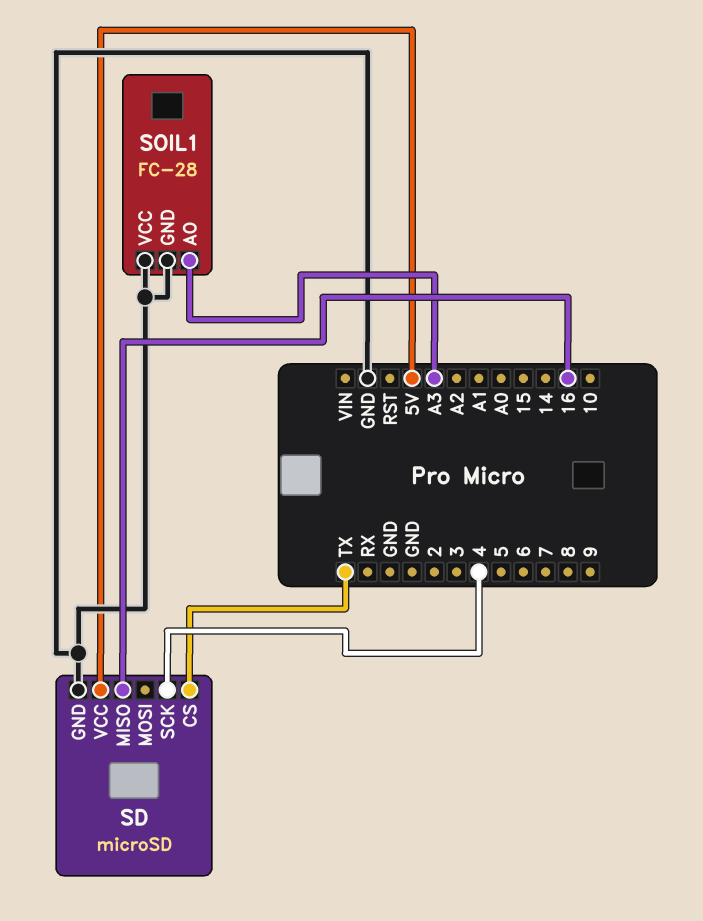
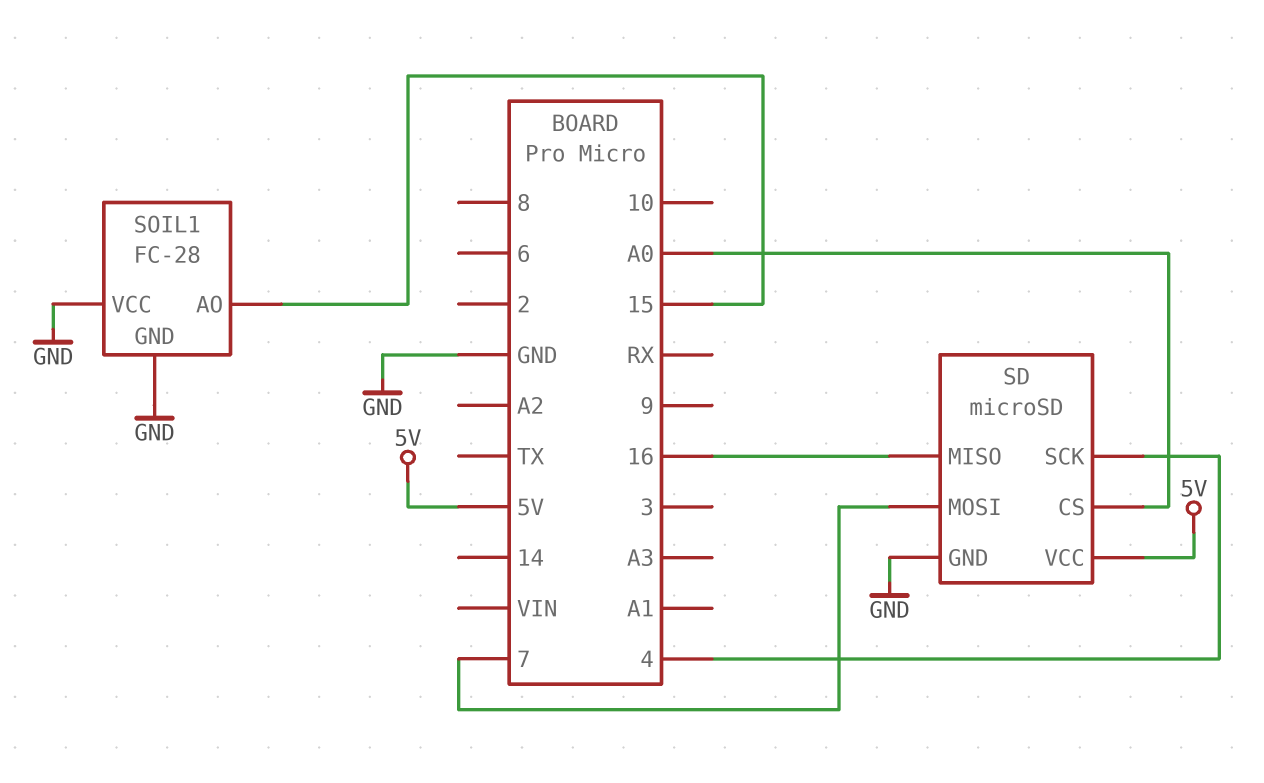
SD pin CS: TX -> A0
SD pin MOSI: none -> 7
SOIL1 pin AO: A3 -> 15

